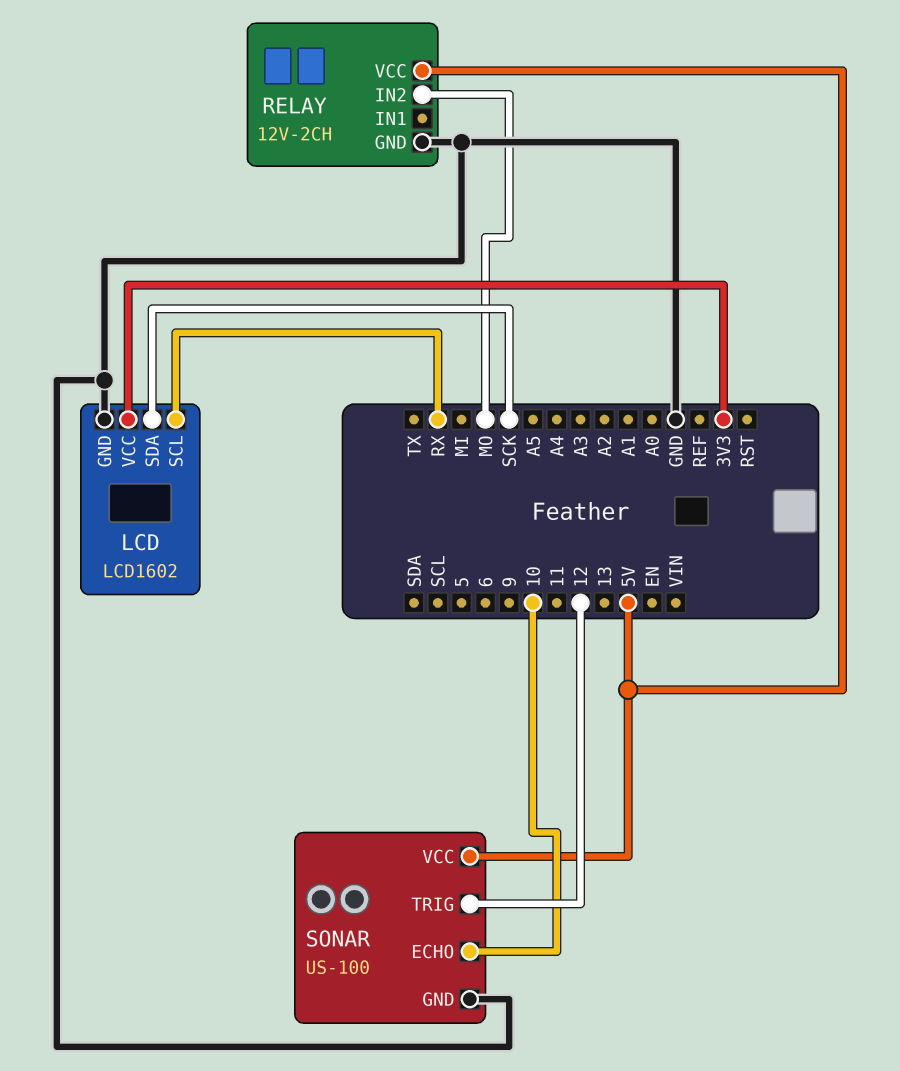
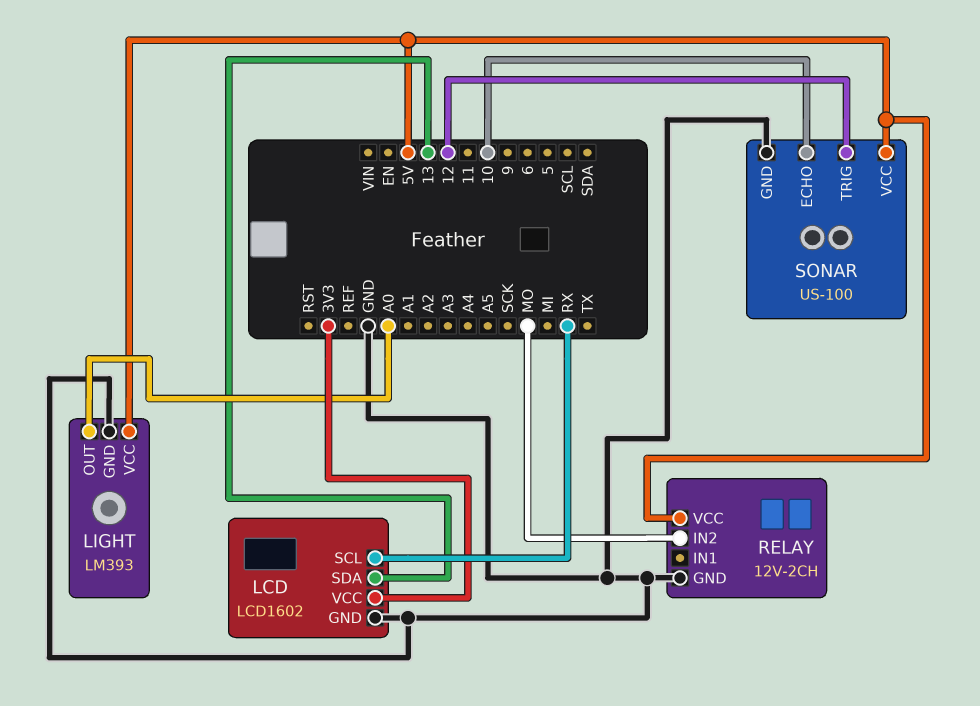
LCD pin SDA: SCK -> 13
LIGHT: none -> LM393
LIGHT pin GND: none -> GND
LIGHT pin OUT: none -> A0
LIGHT pin VCC: none -> 5V

